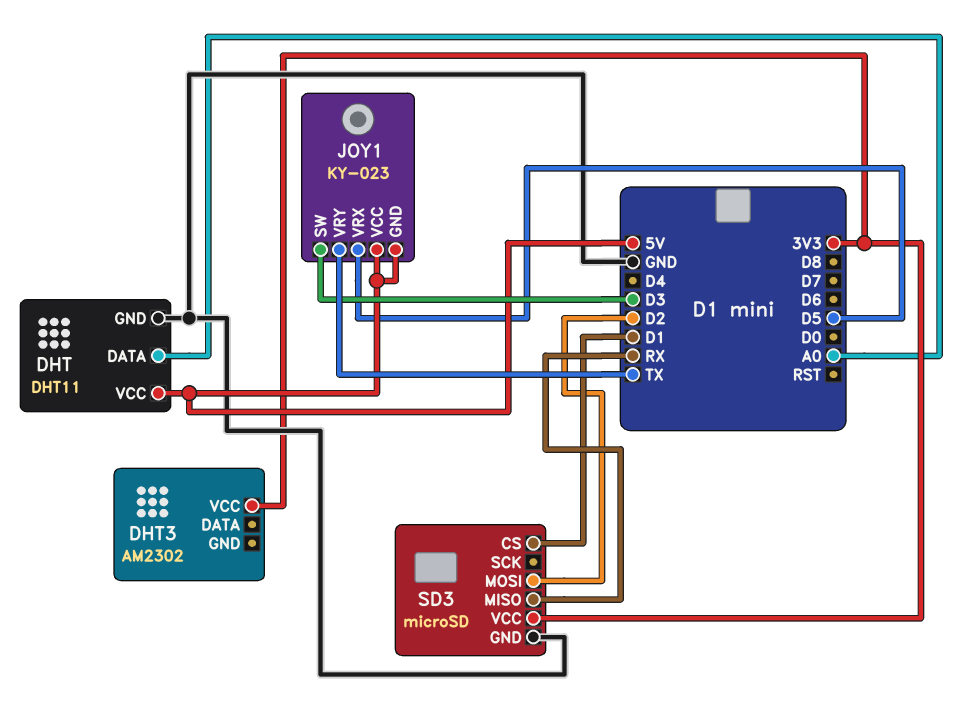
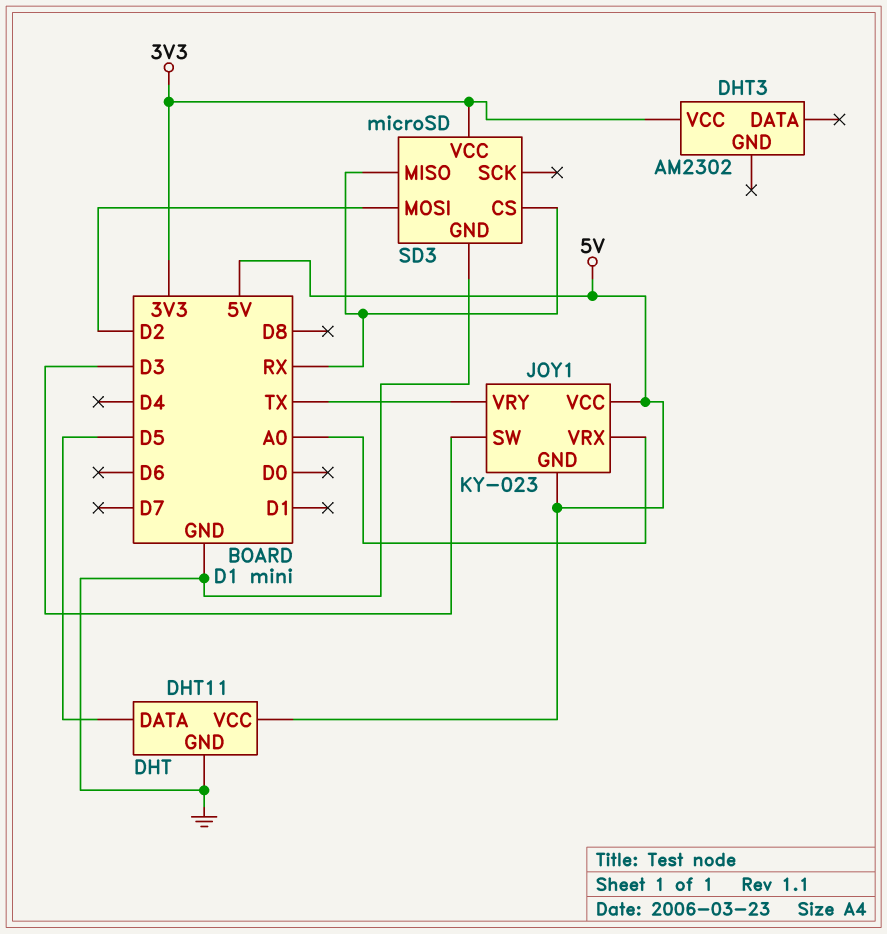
DHT pin DATA: A0 -> D5
JOY1 pin VRX: D5 -> A0
SD3 pin CS: D1 -> RX

